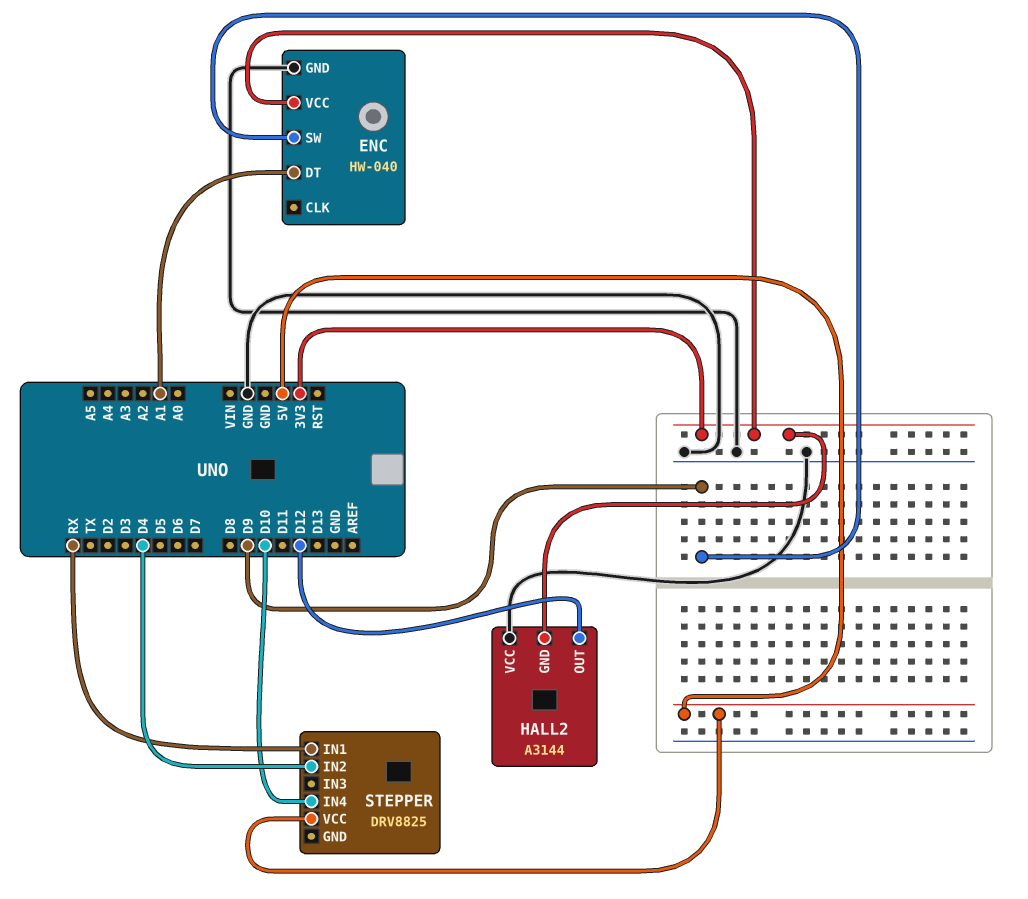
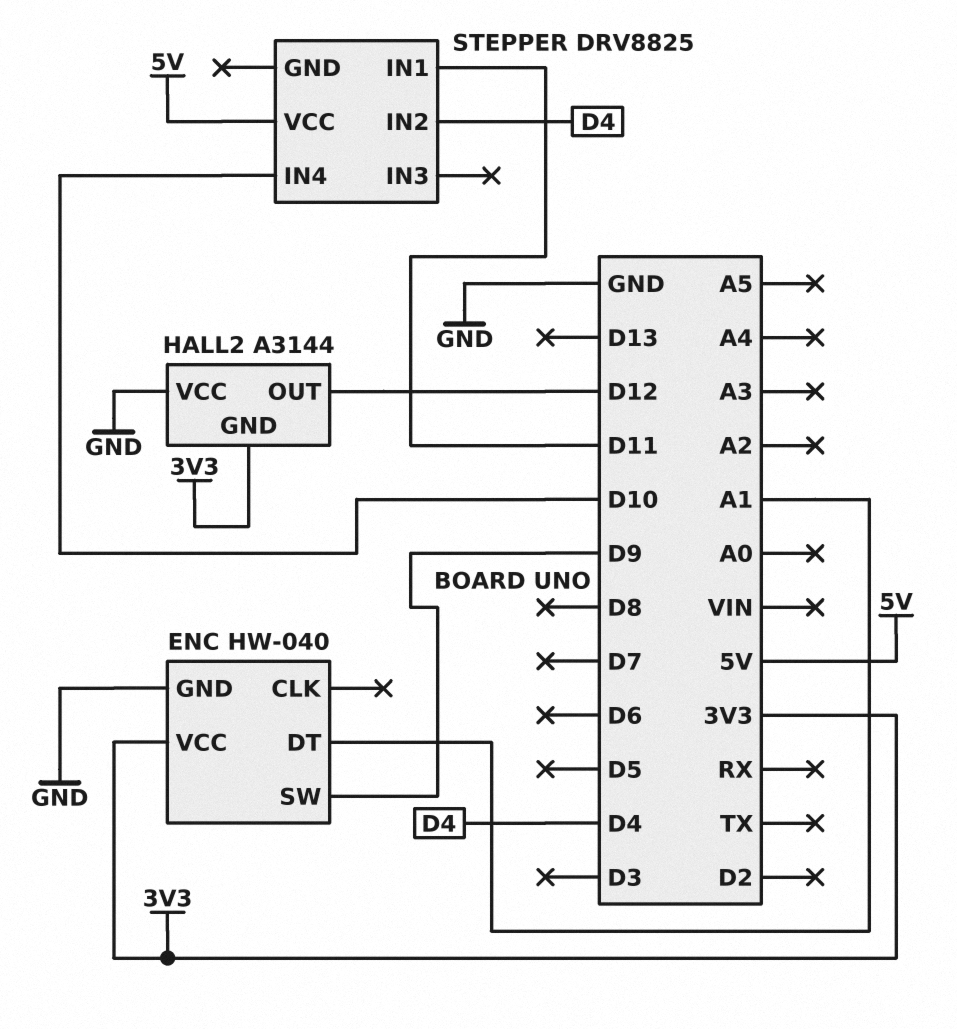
STEPPER pin IN1: RX -> D11

